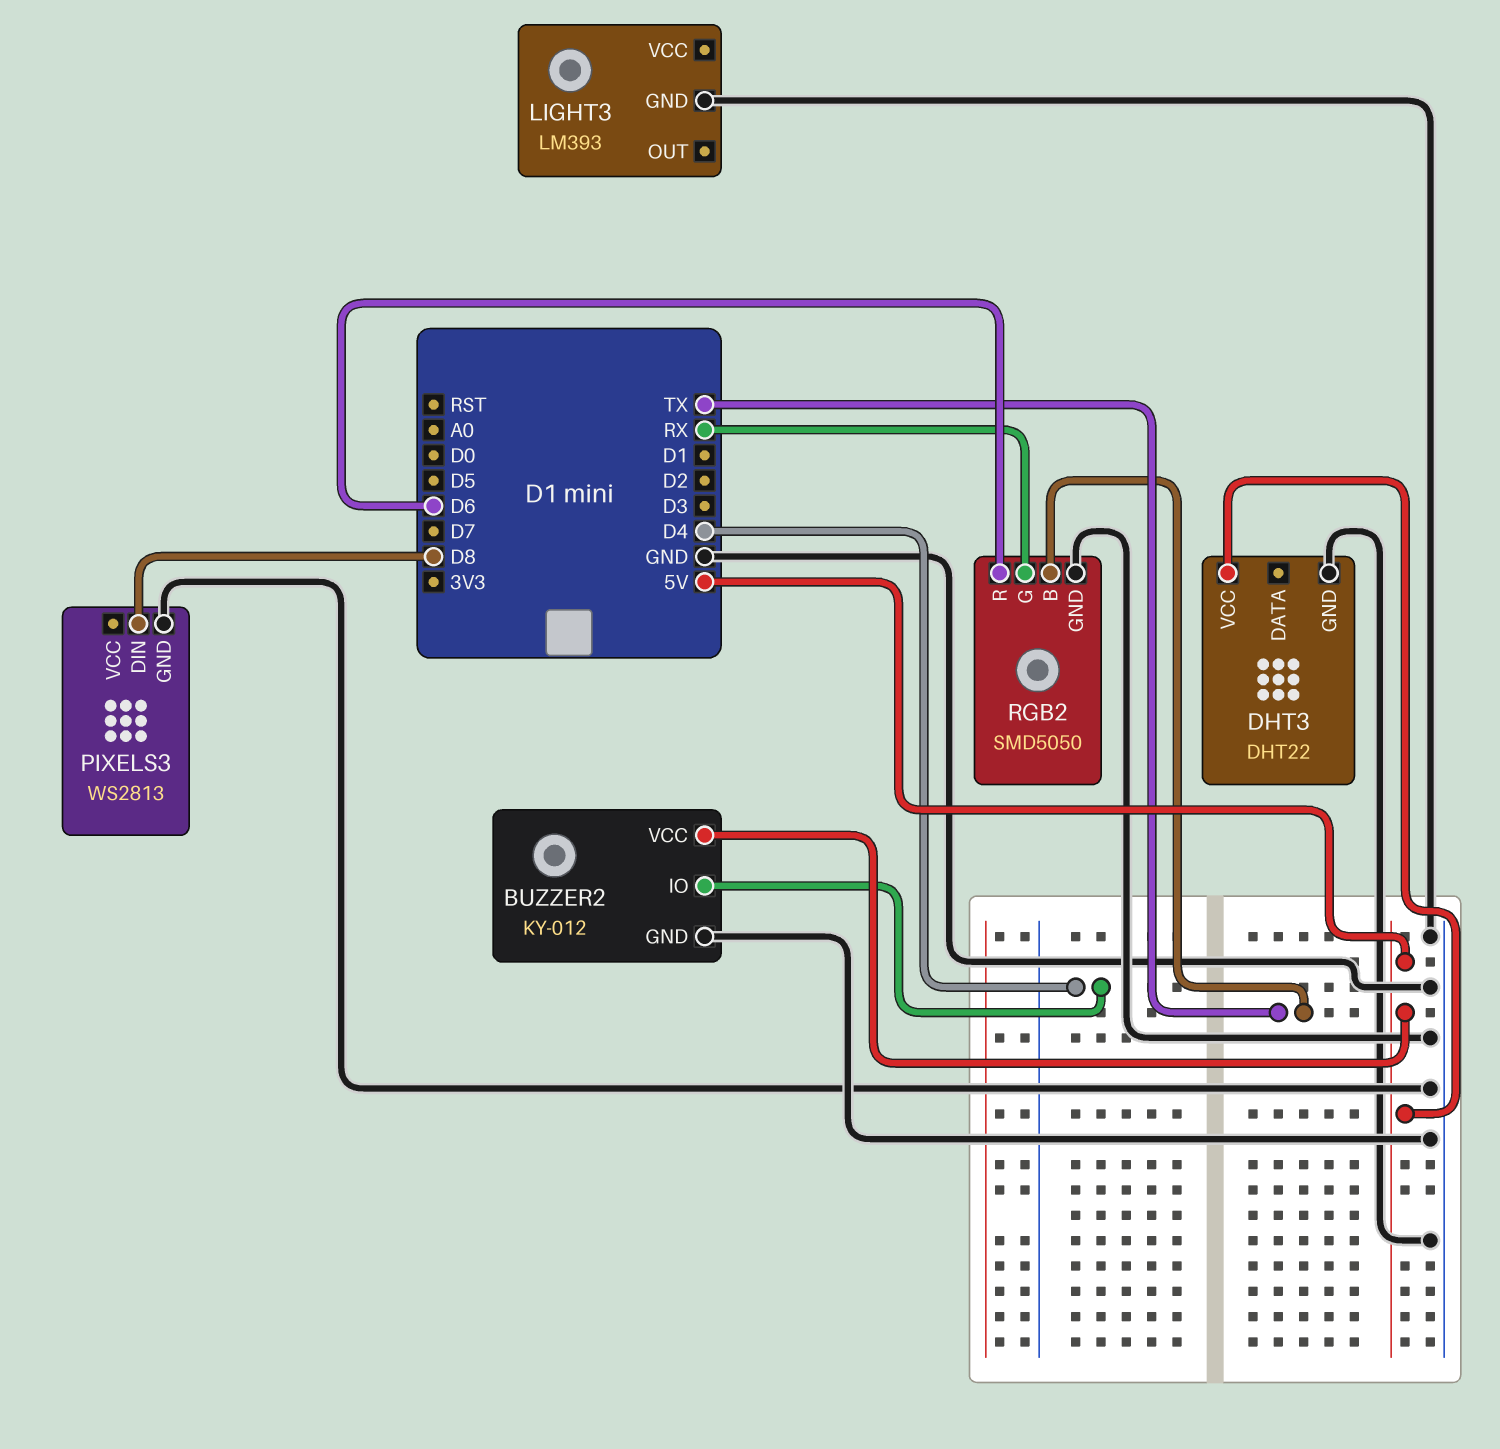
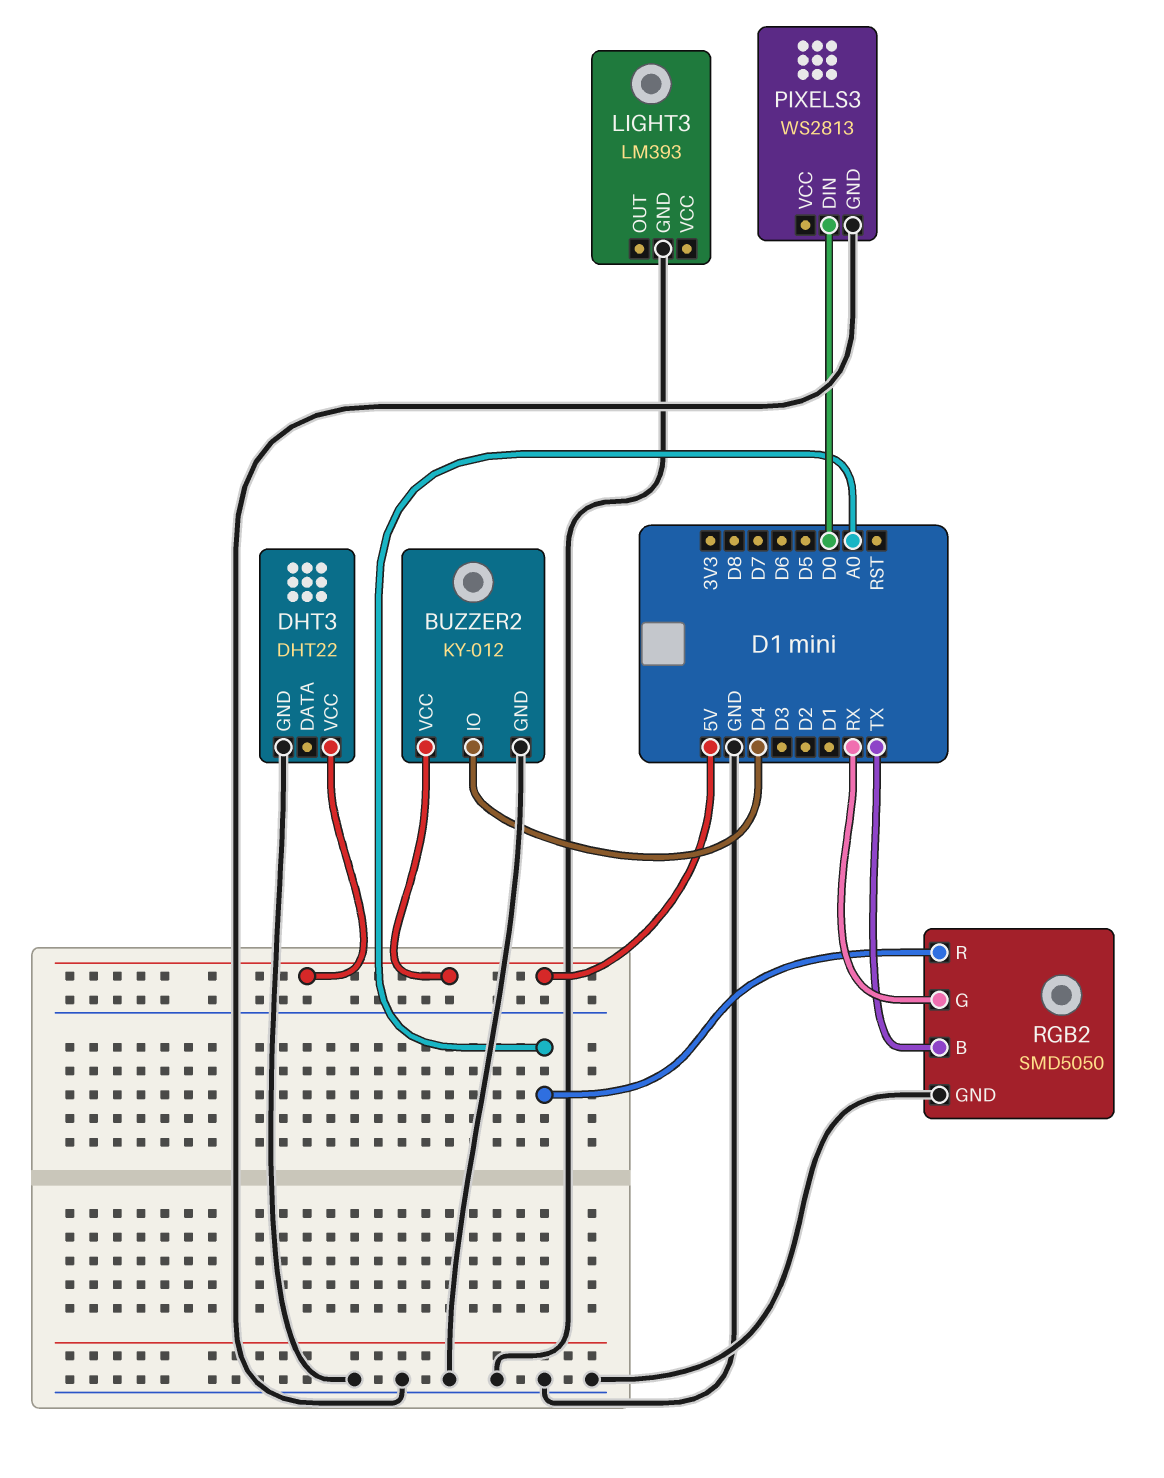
PIXELS3 pin DIN: D8 -> D0
RGB2 pin R: D6 -> A0

